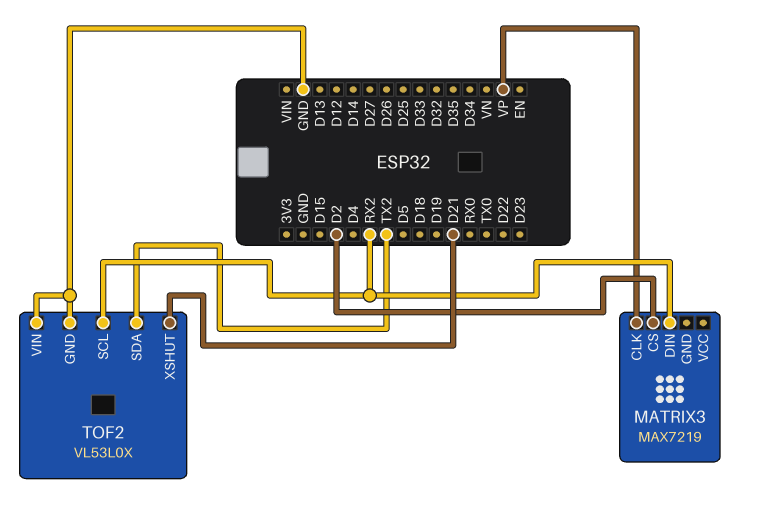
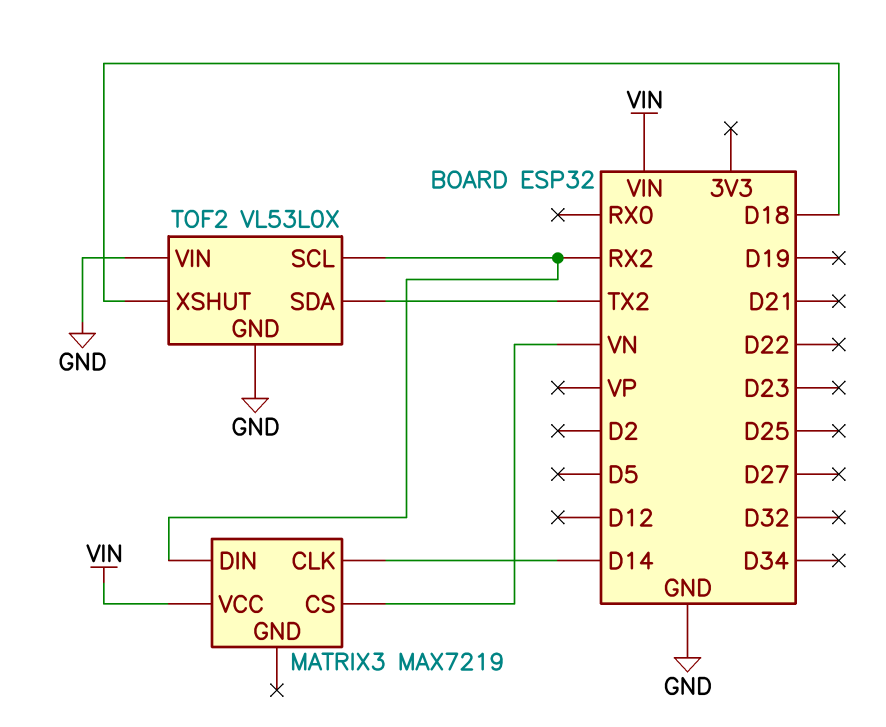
MATRIX3 pin CLK: VP -> D14
MATRIX3 pin CS: D2 -> VN
MATRIX3 pin VCC: none -> VIN
TOF2 pin XSHUT: D21 -> D18

